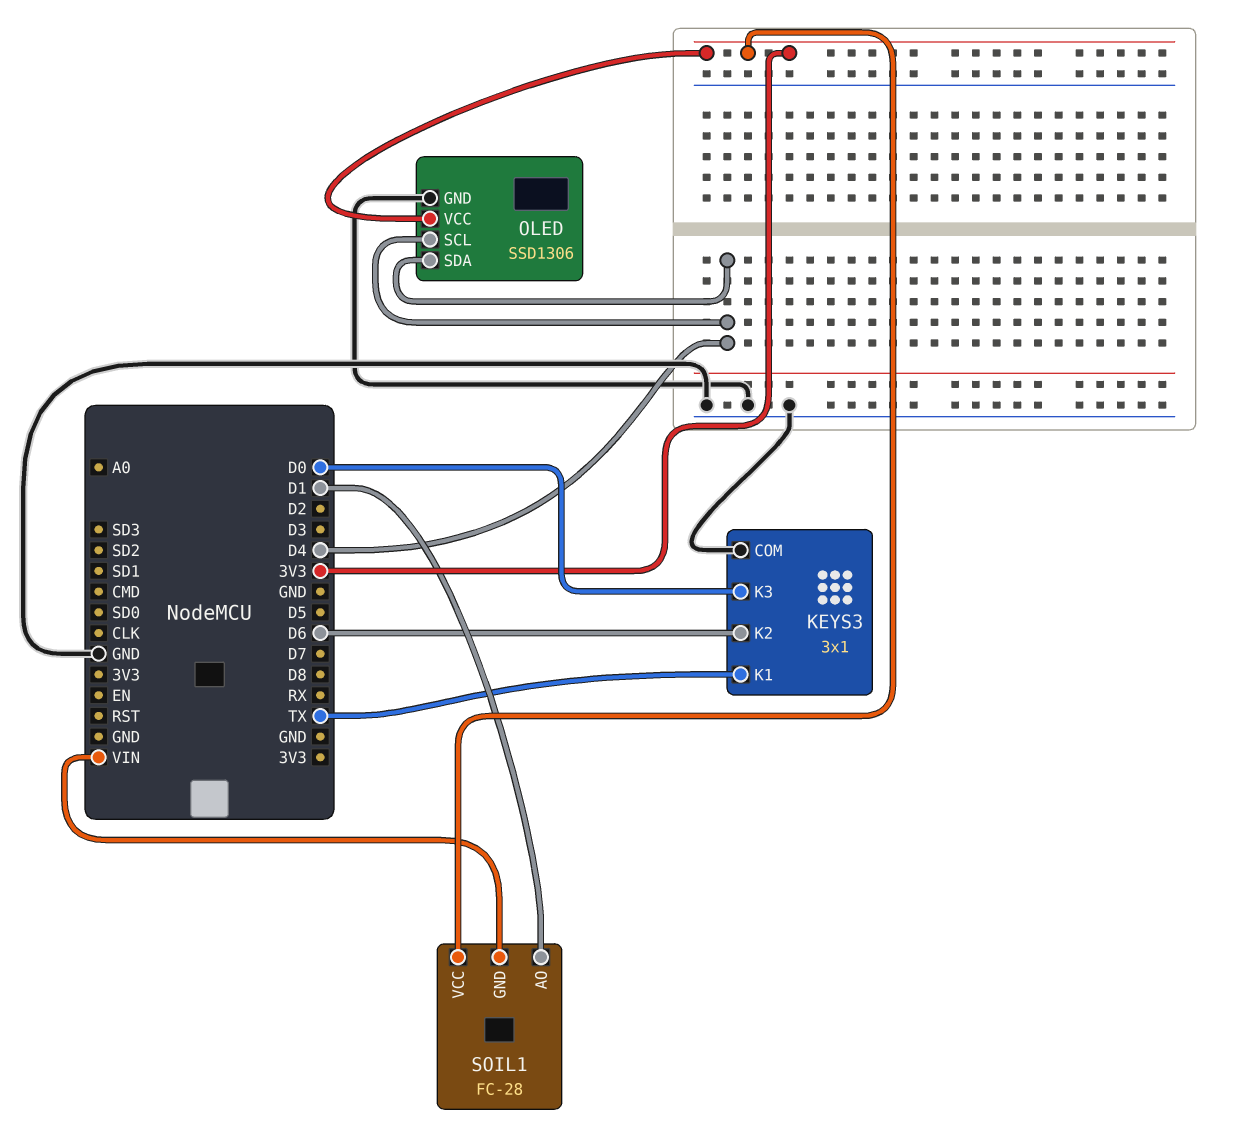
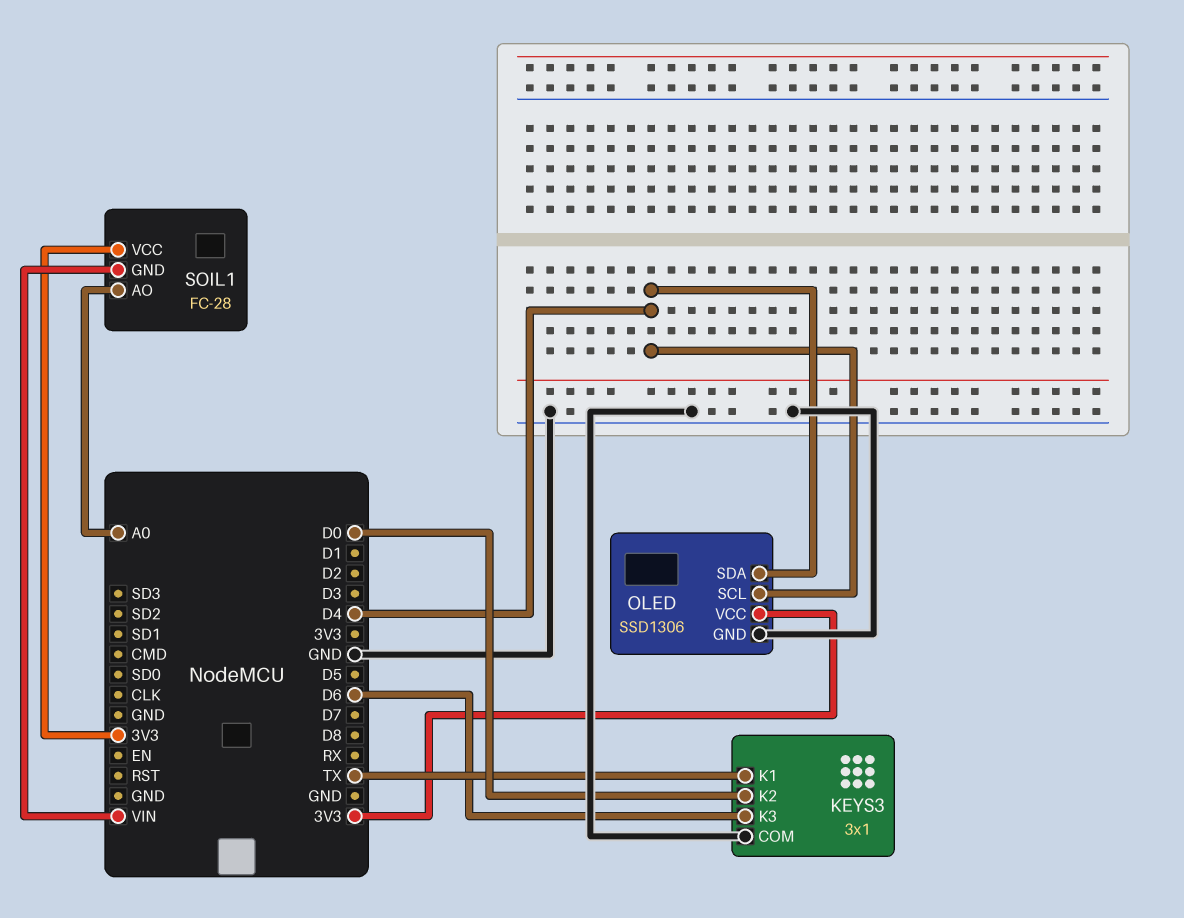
KEYS3 pin K2: D6 -> D0
KEYS3 pin K3: D0 -> D6
SOIL1 pin AO: D1 -> A0

